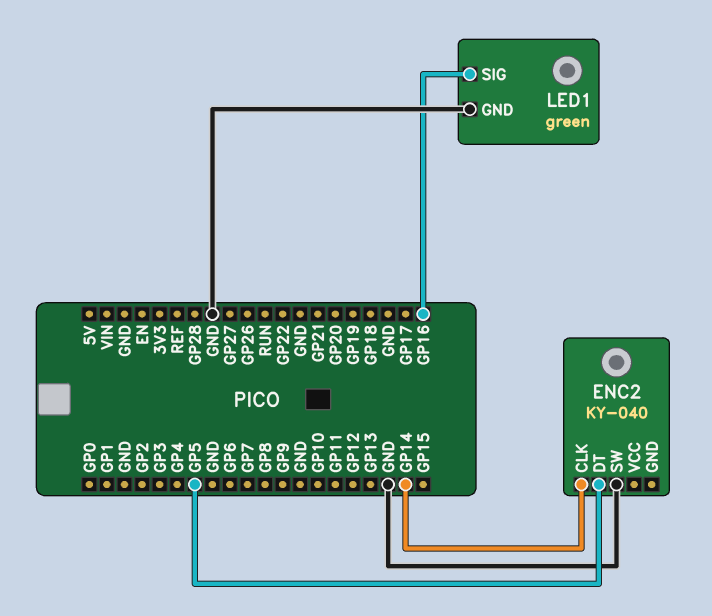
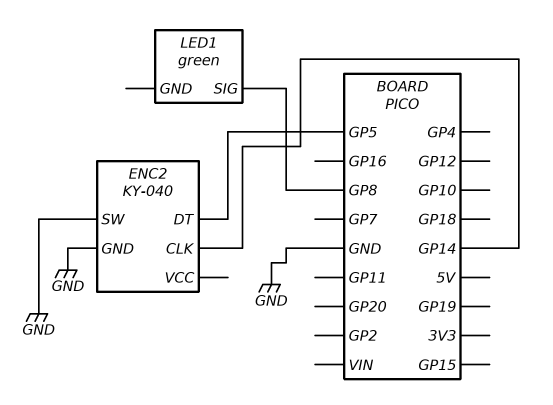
ENC2 pin GND: none -> GND
LED1 pin GND: GND -> none
LED1 pin SIG: GP16 -> GP8

